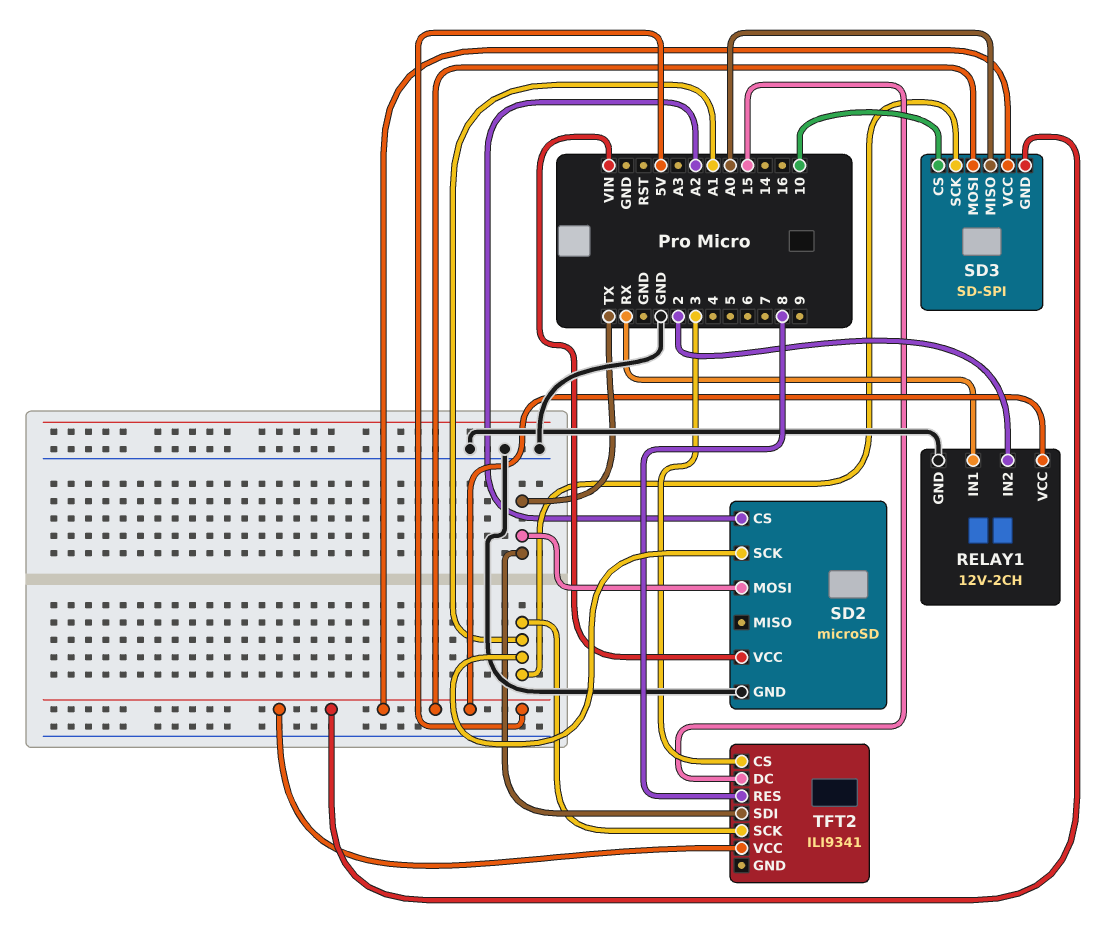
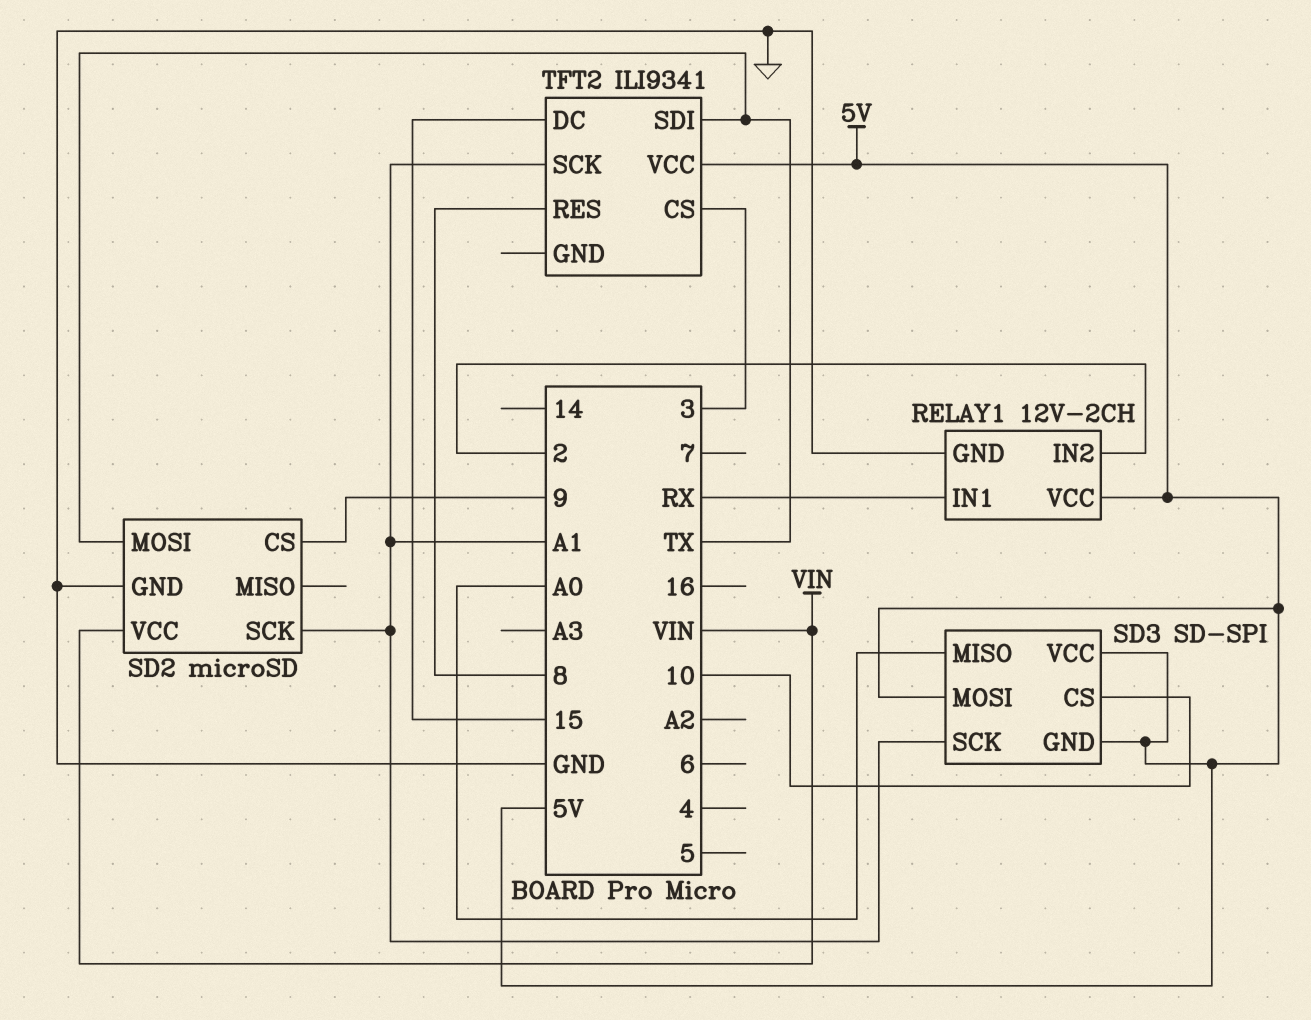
SD2 pin CS: A2 -> 9

